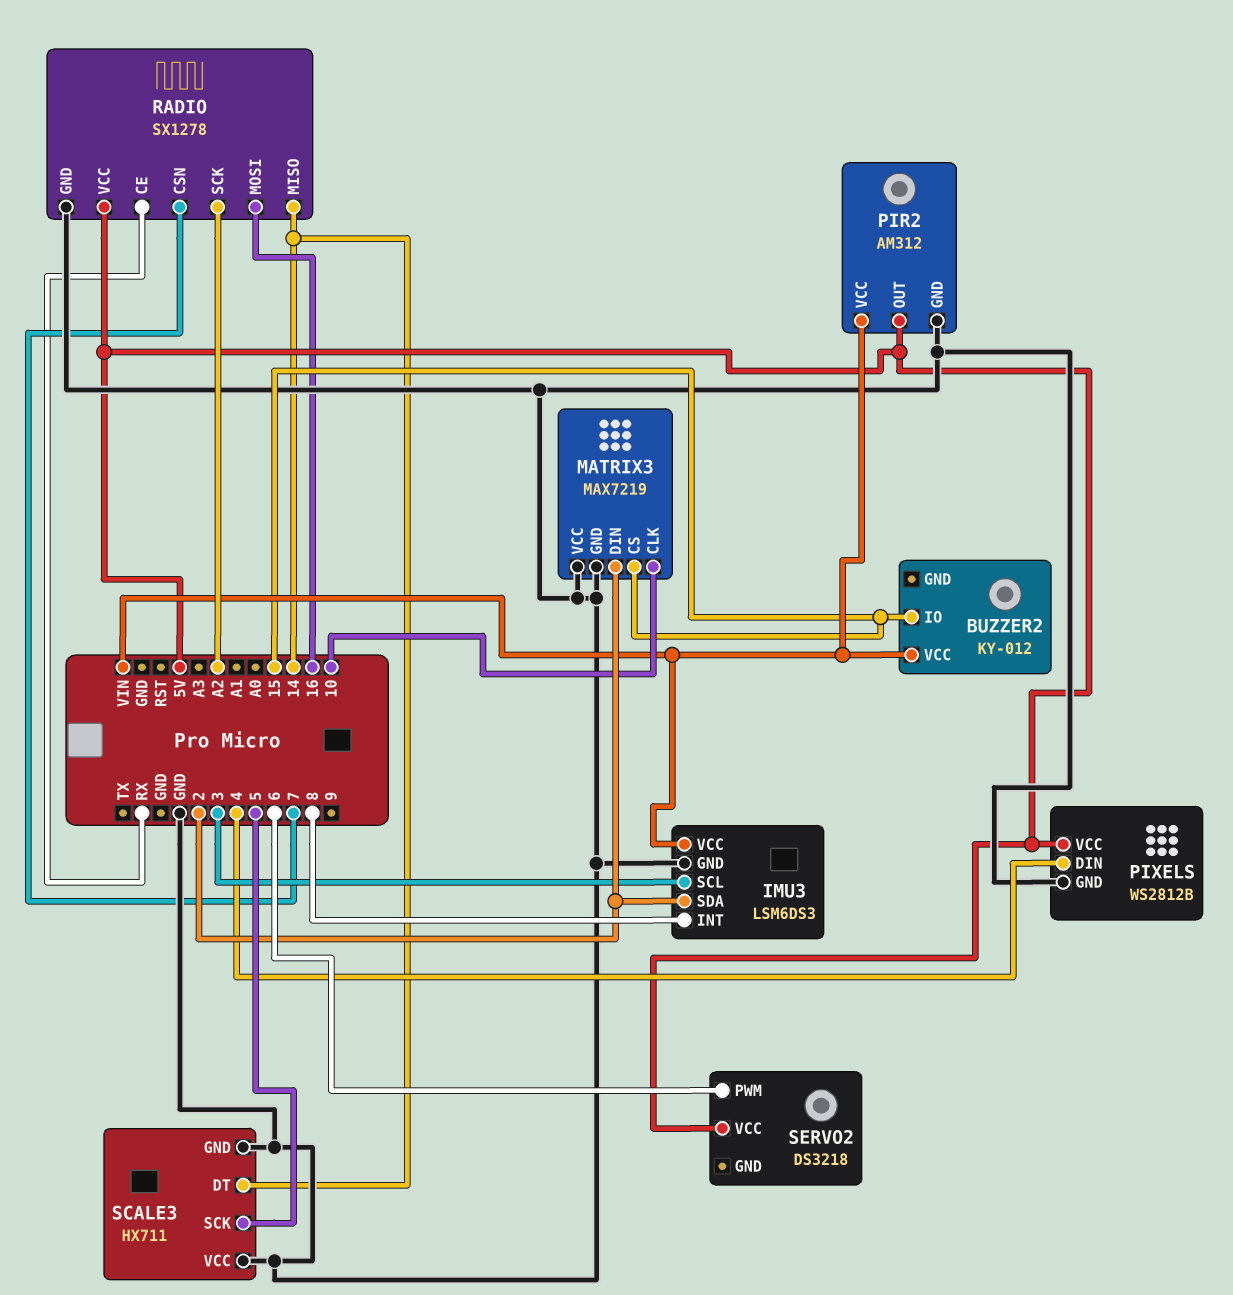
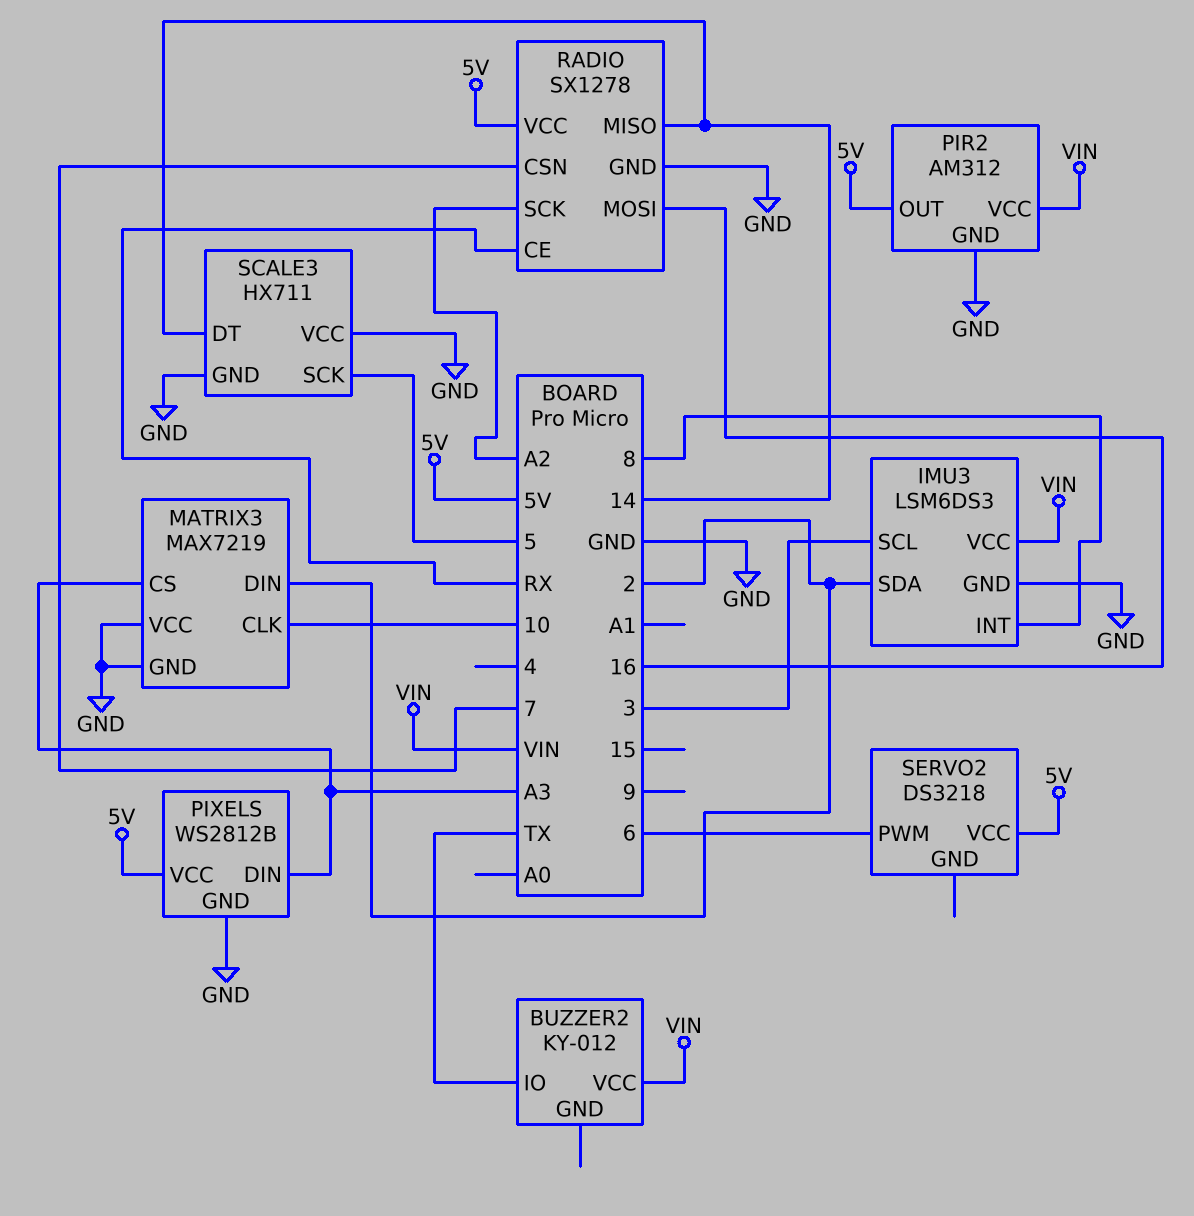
BUZZER2 pin IO: 15 -> TX
MATRIX3 pin CS: 15 -> A3
PIXELS pin DIN: 4 -> A3

